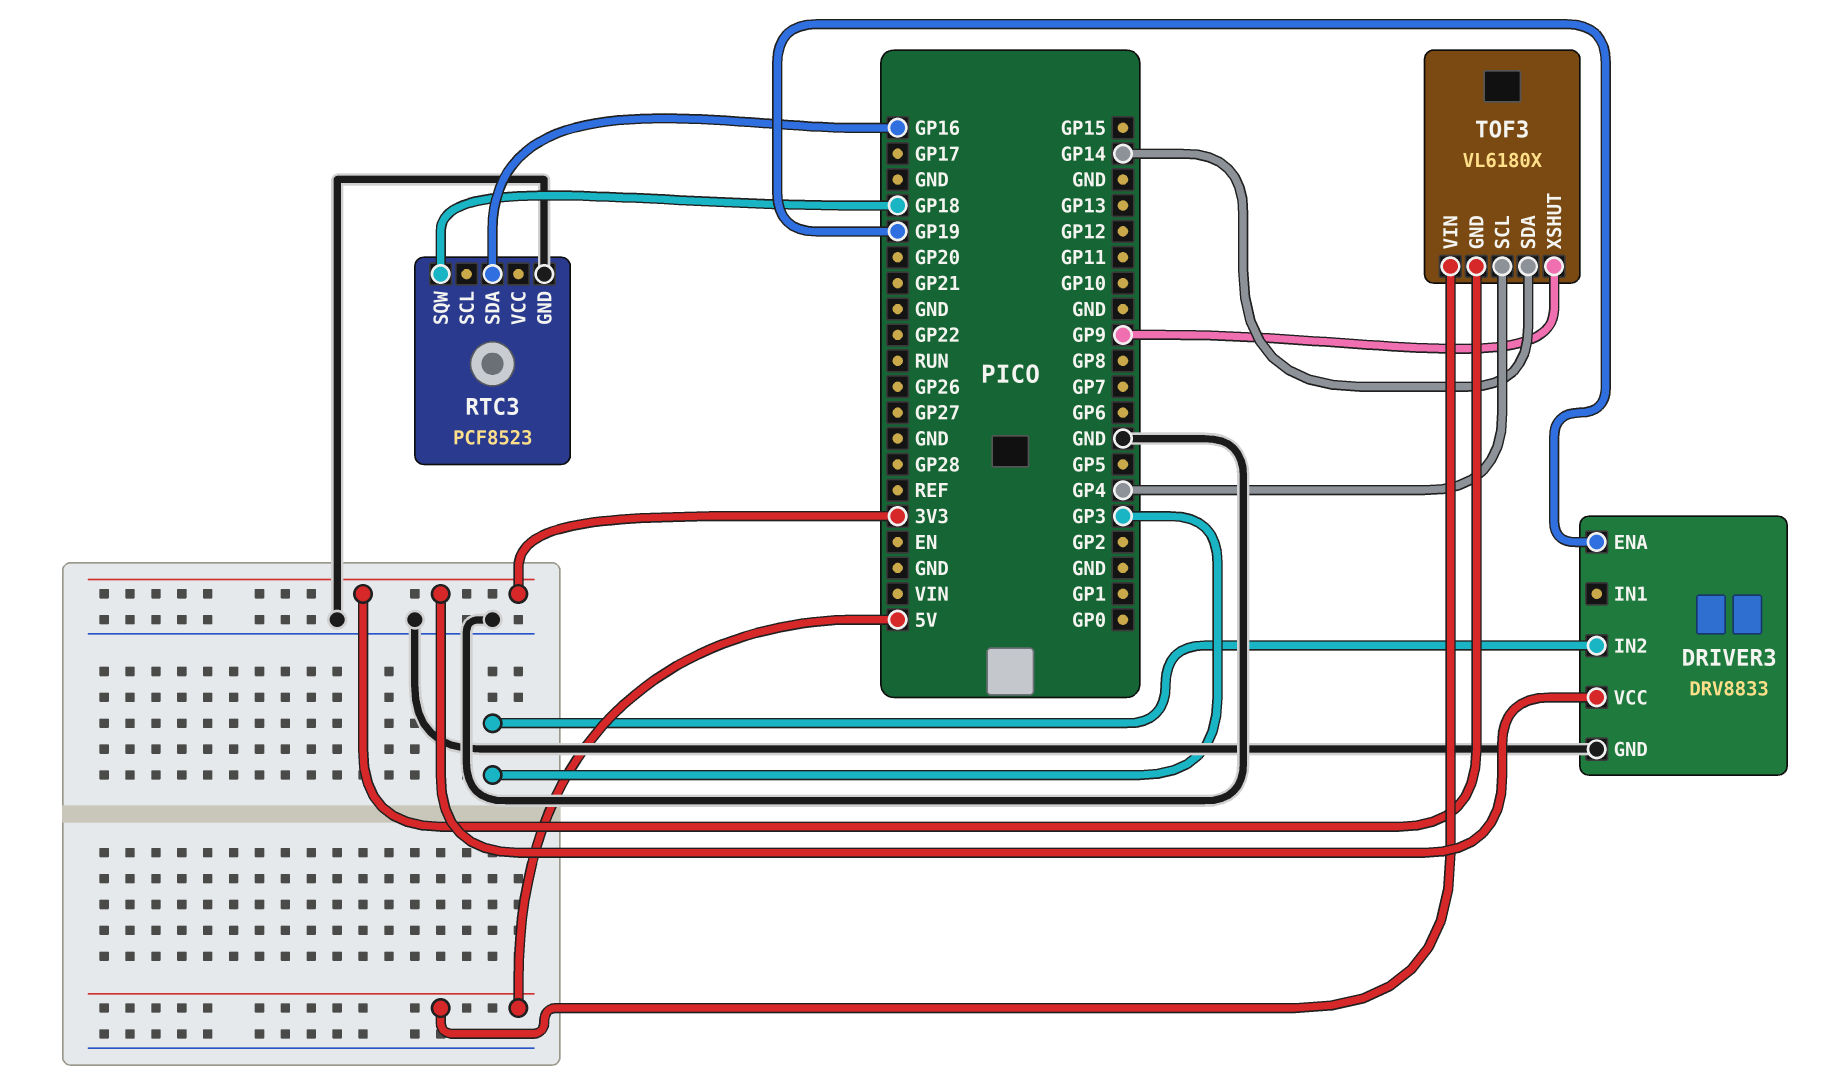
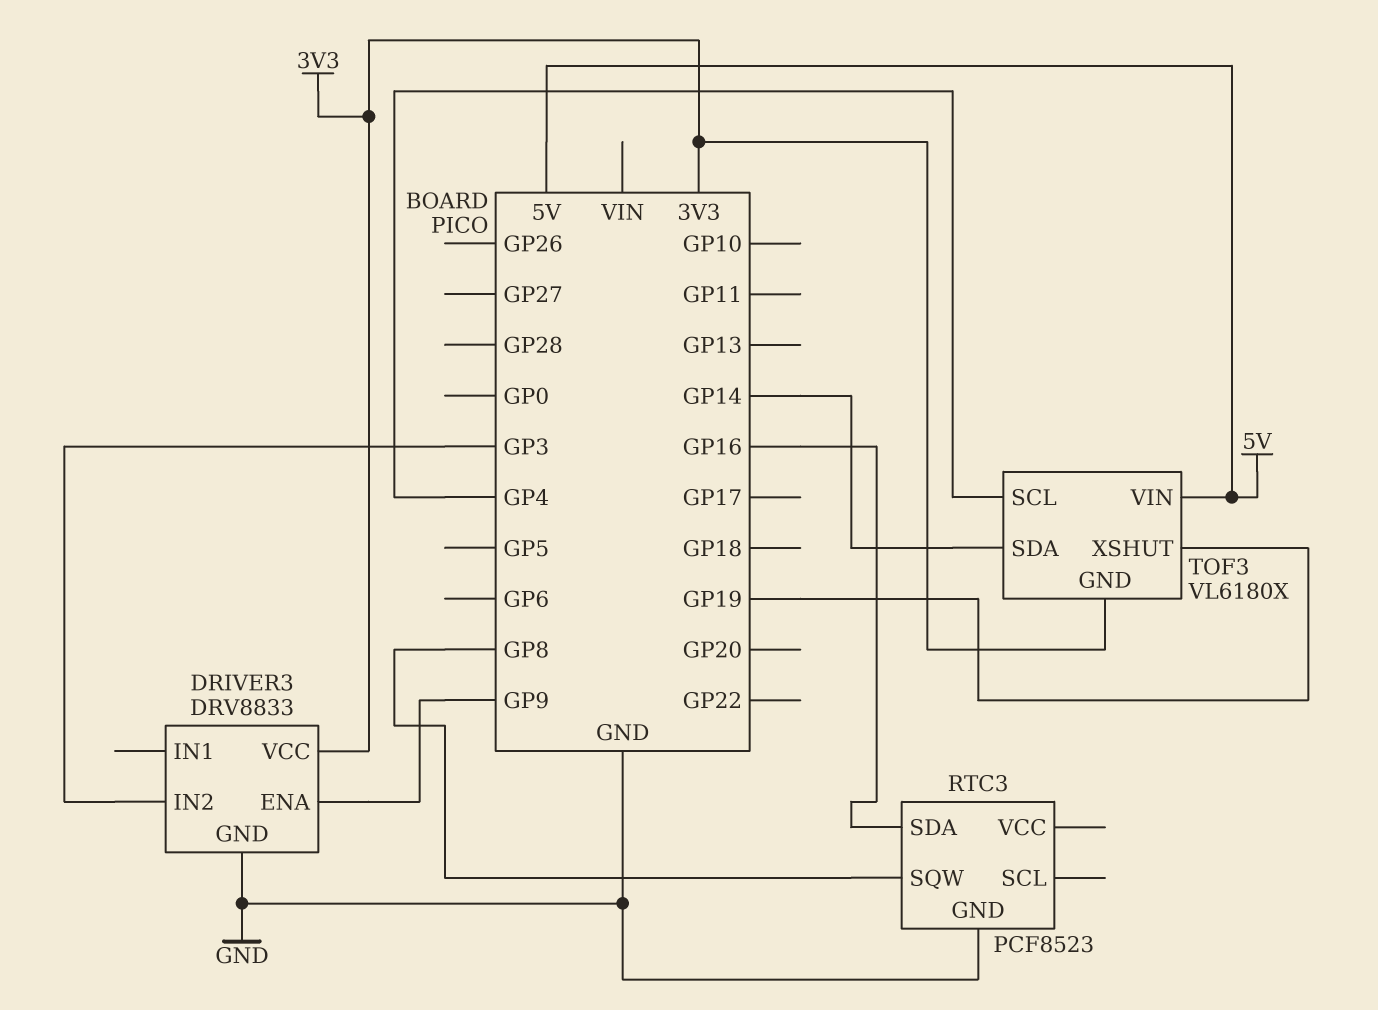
DRIVER3 pin ENA: GP19 -> GP9
RTC3 pin SQW: GP18 -> GP8
TOF3 pin XSHUT: GP9 -> GP19

